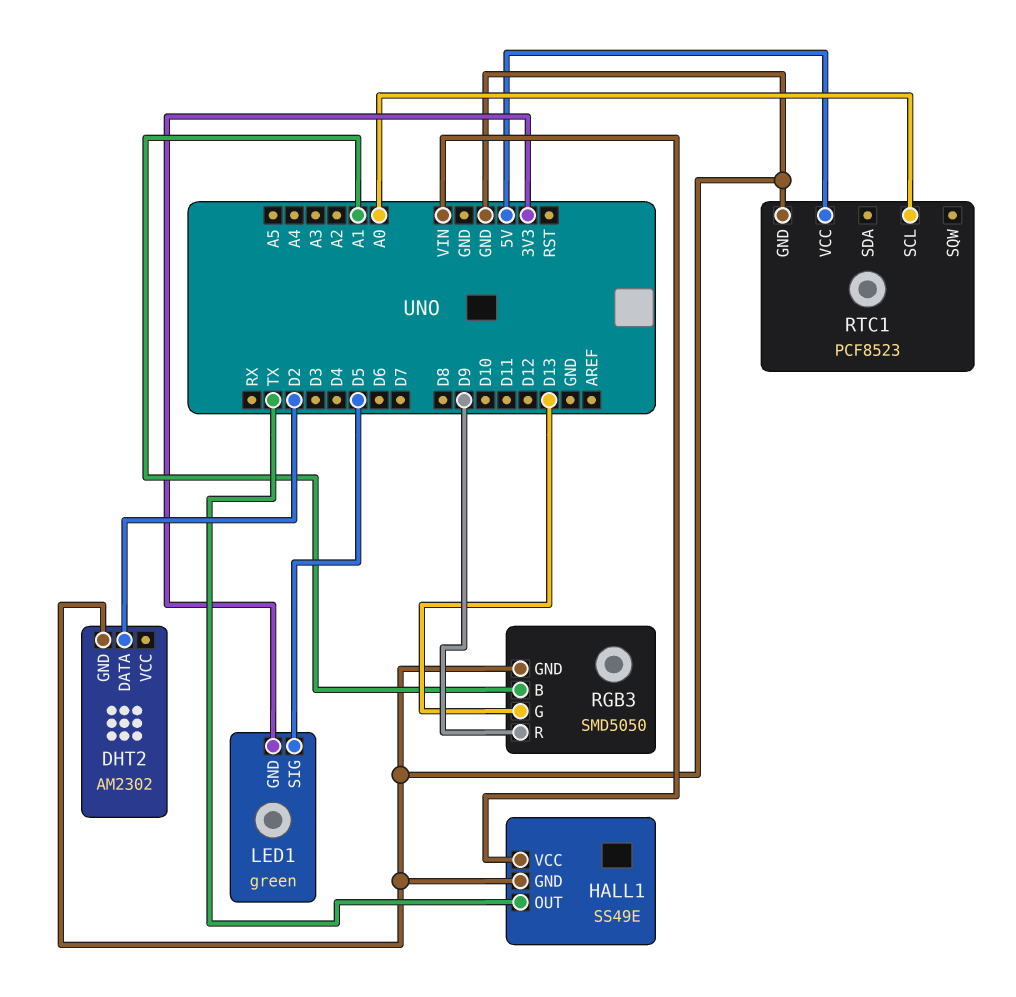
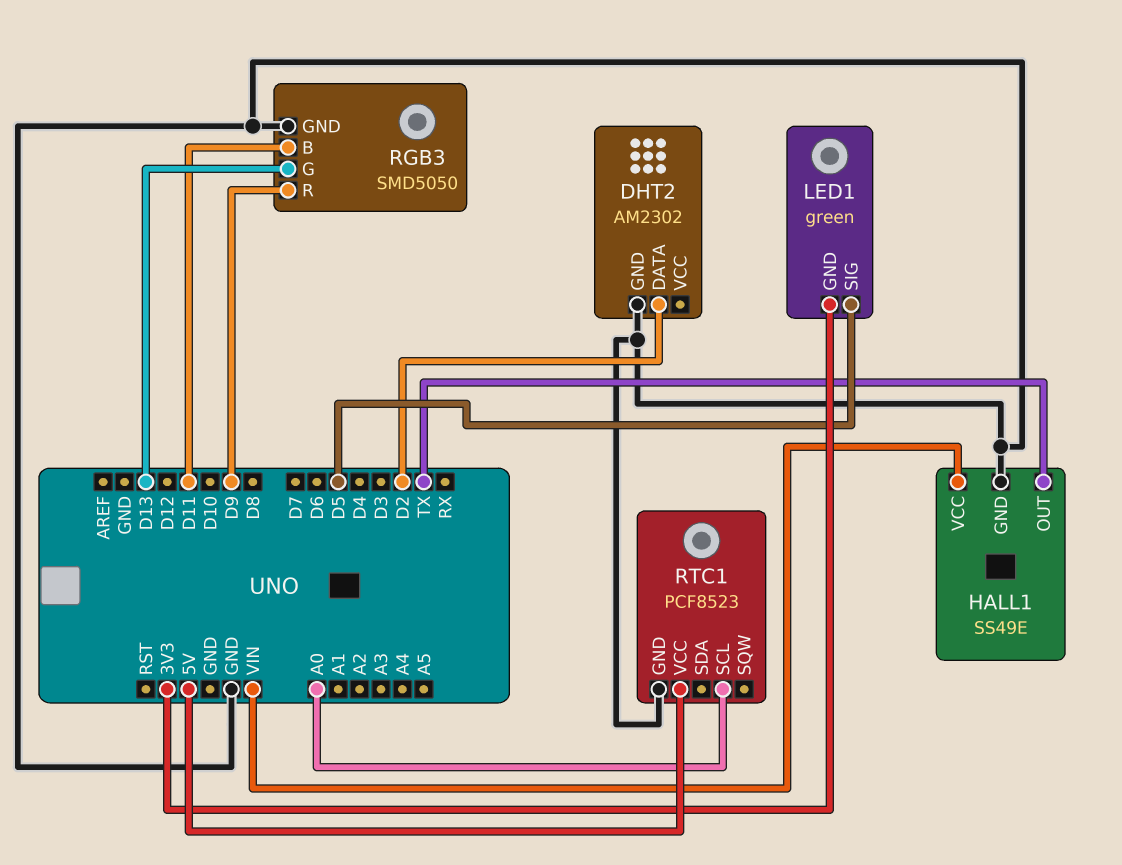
RGB3 pin B: A1 -> D11

